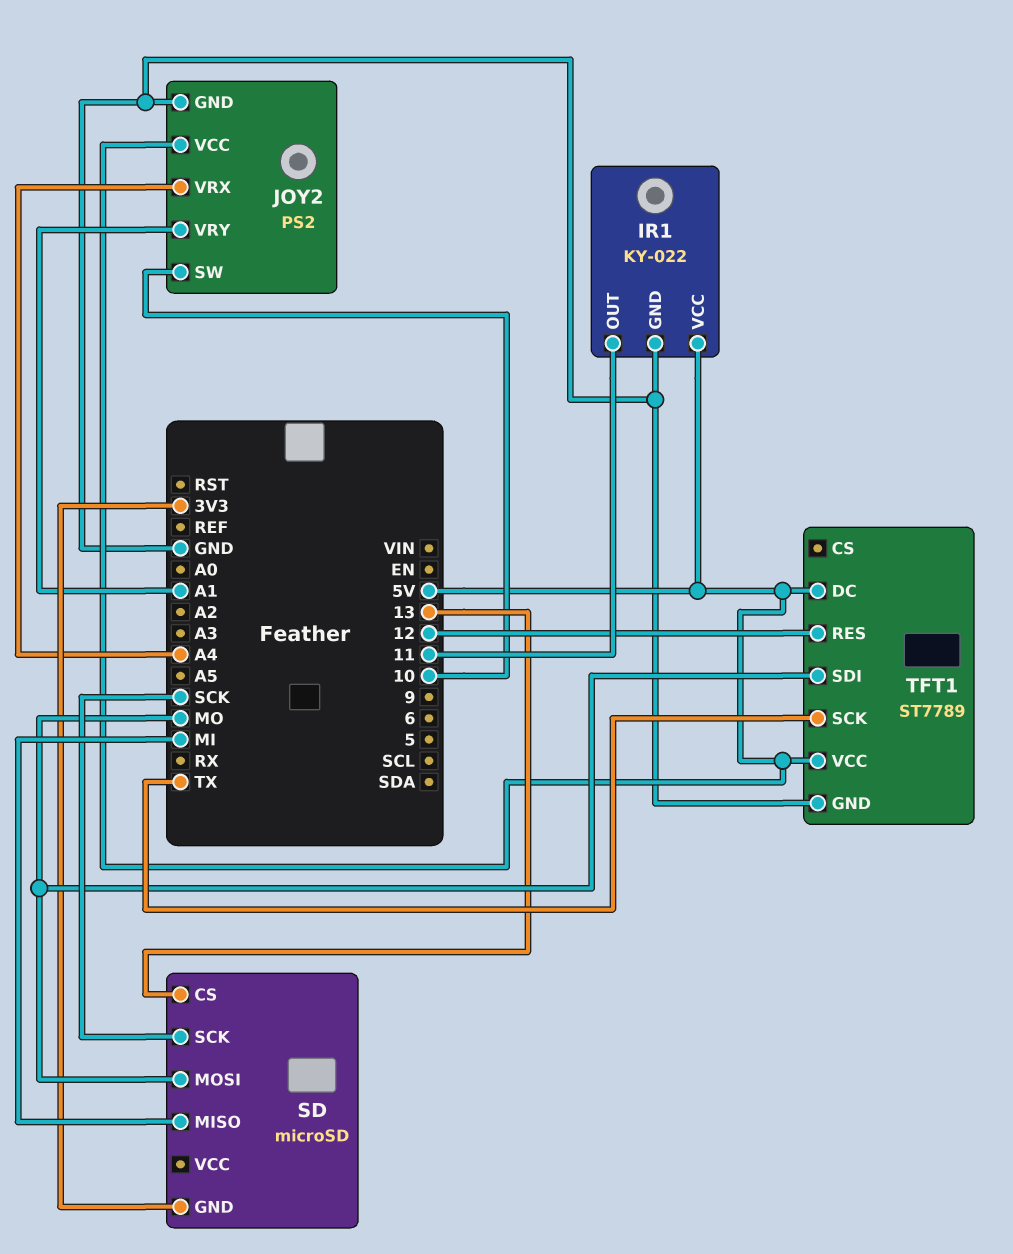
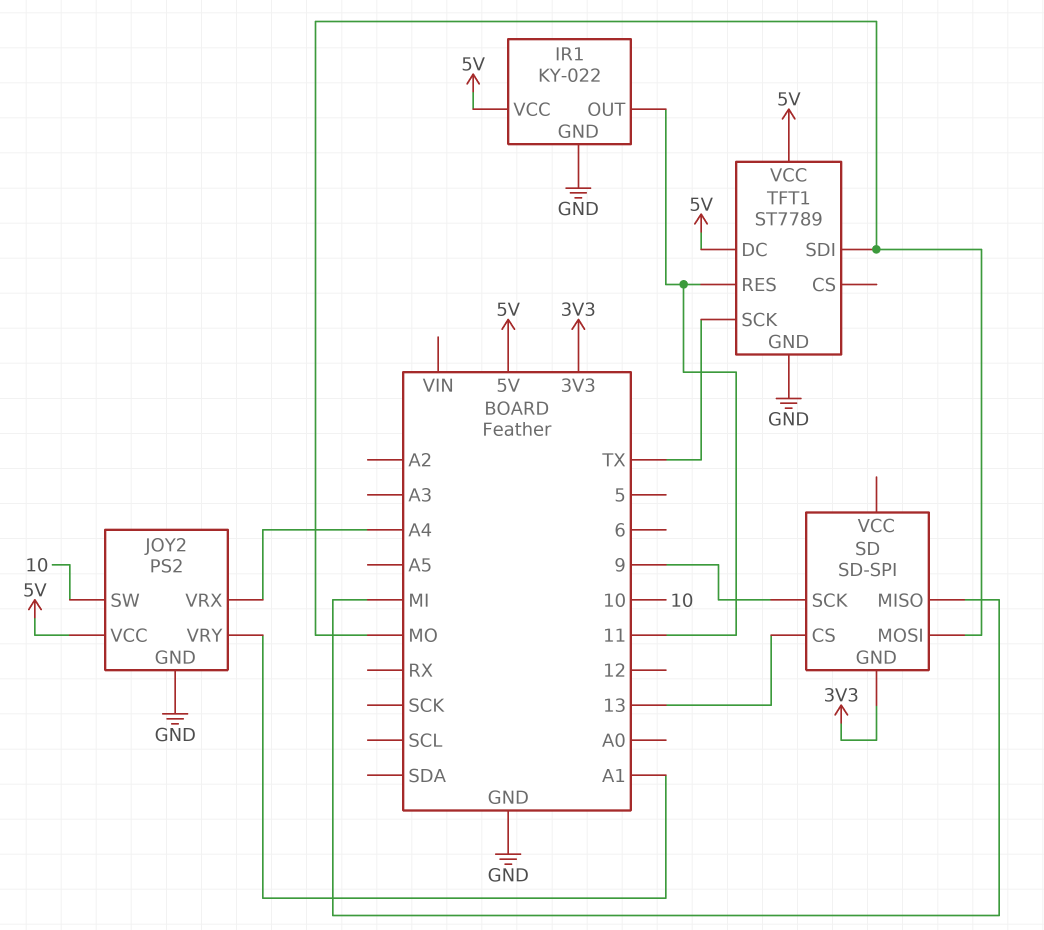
SD: microSD -> SD-SPI
SD pin SCK: SCK -> 9
TFT1 pin RES: 12 -> 11

